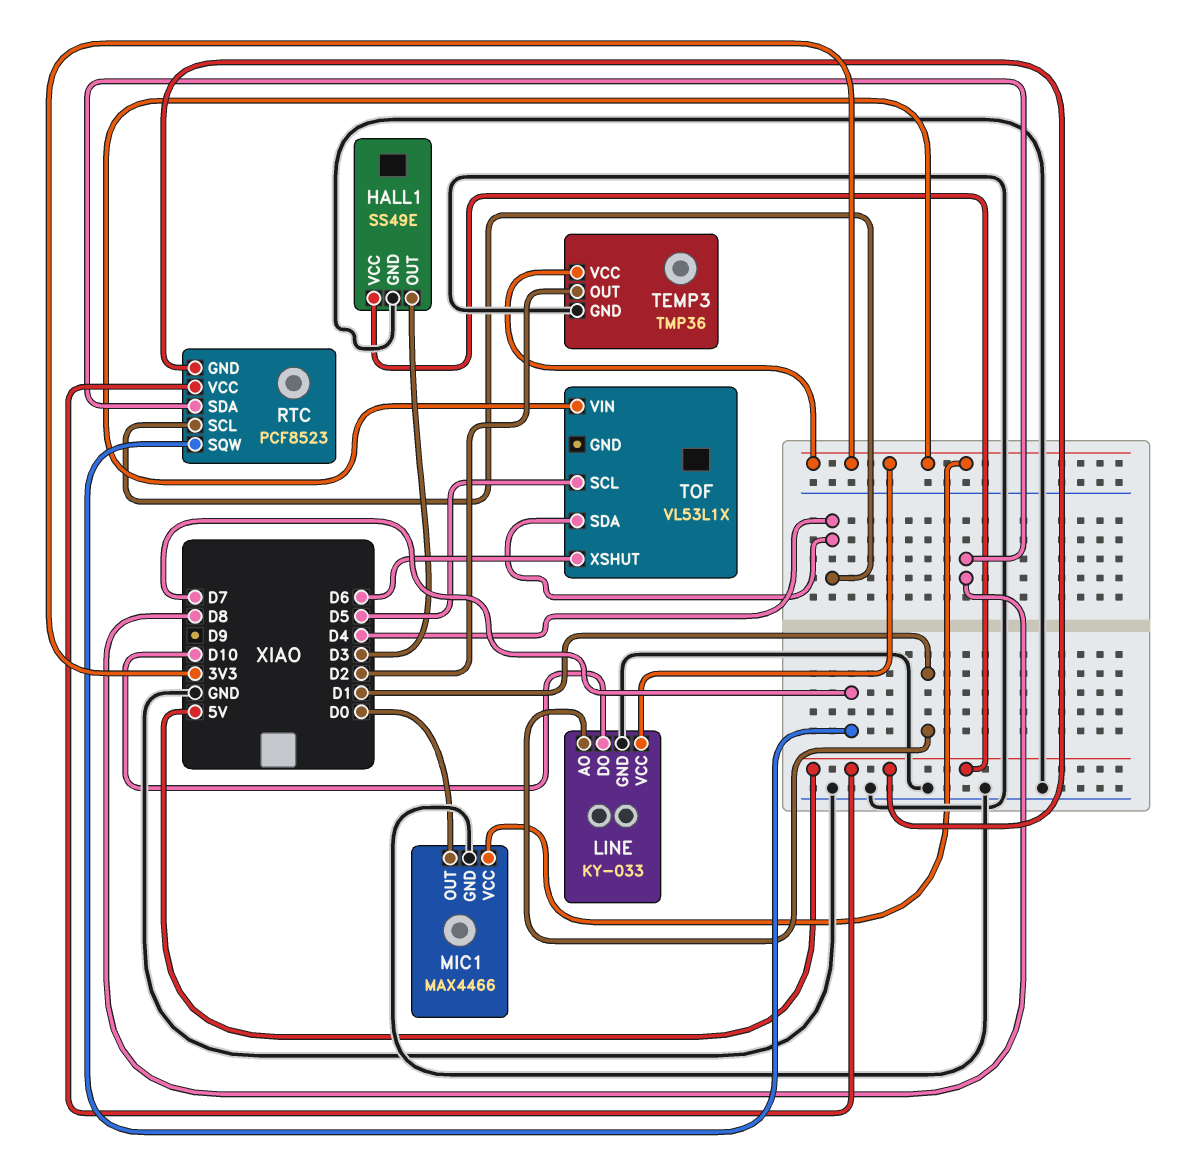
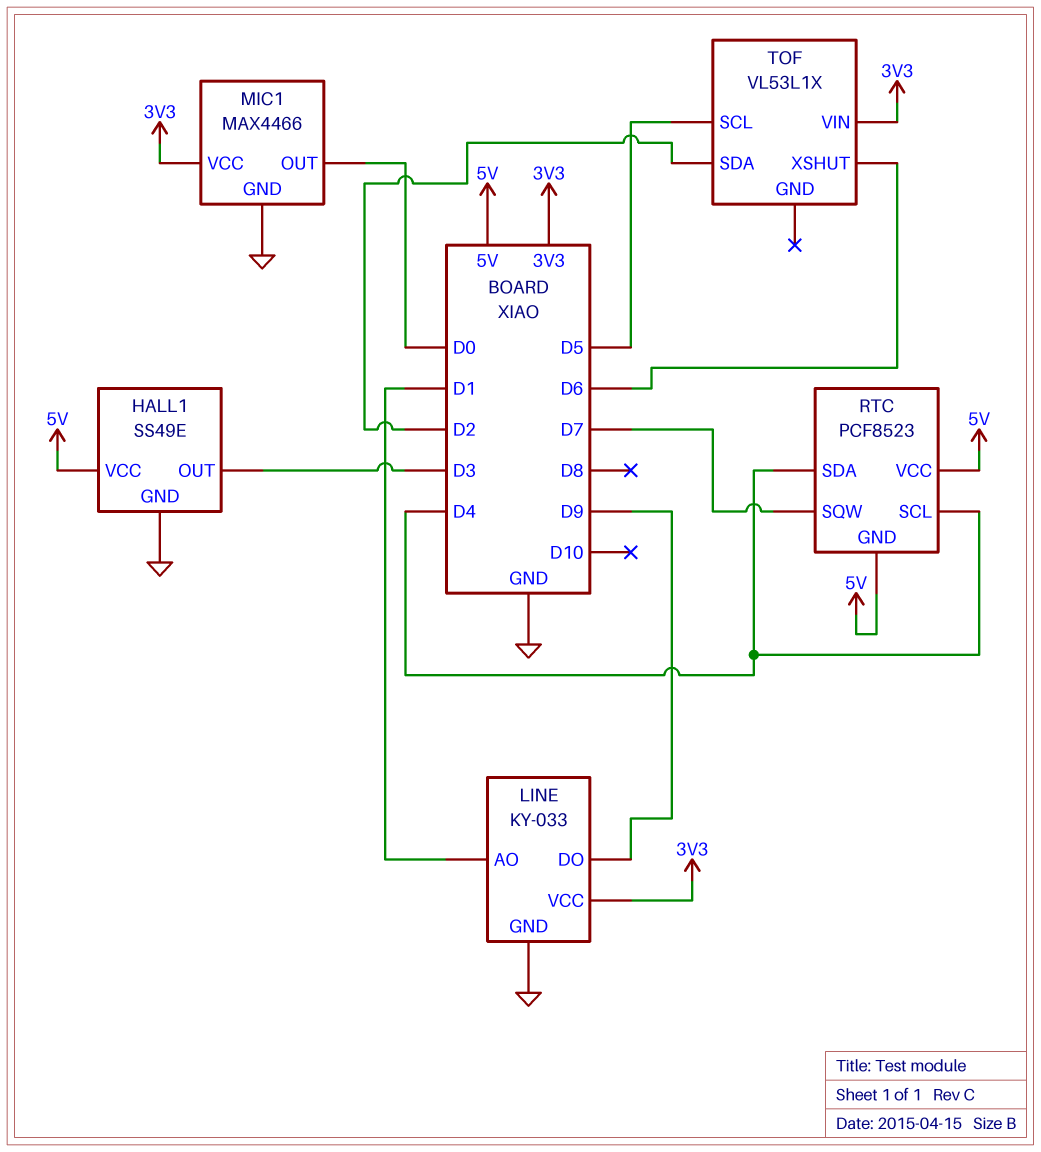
LINE pin DO: D10 -> D9
RTC pin SDA: D8 -> D4
TEMP3: TMP36 -> none
TEMP3 pin GND: GND -> none
TEMP3 pin OUT: D2 -> none
TEMP3 pin VCC: 3V3 -> none
TOF pin SDA: D4 -> D2

